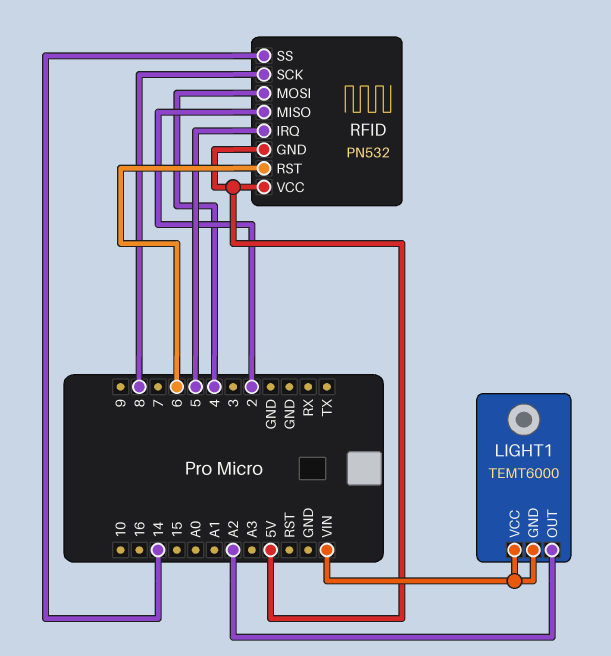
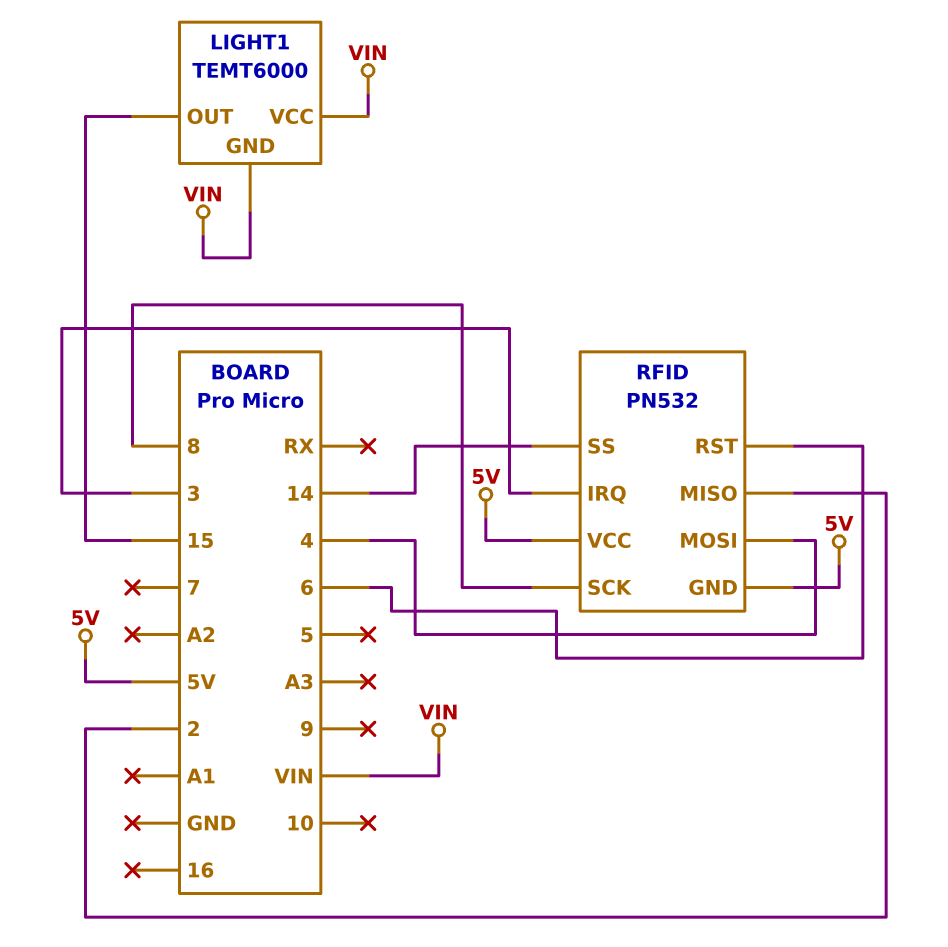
LIGHT1 pin OUT: A2 -> 15
RFID pin IRQ: 5 -> 3

